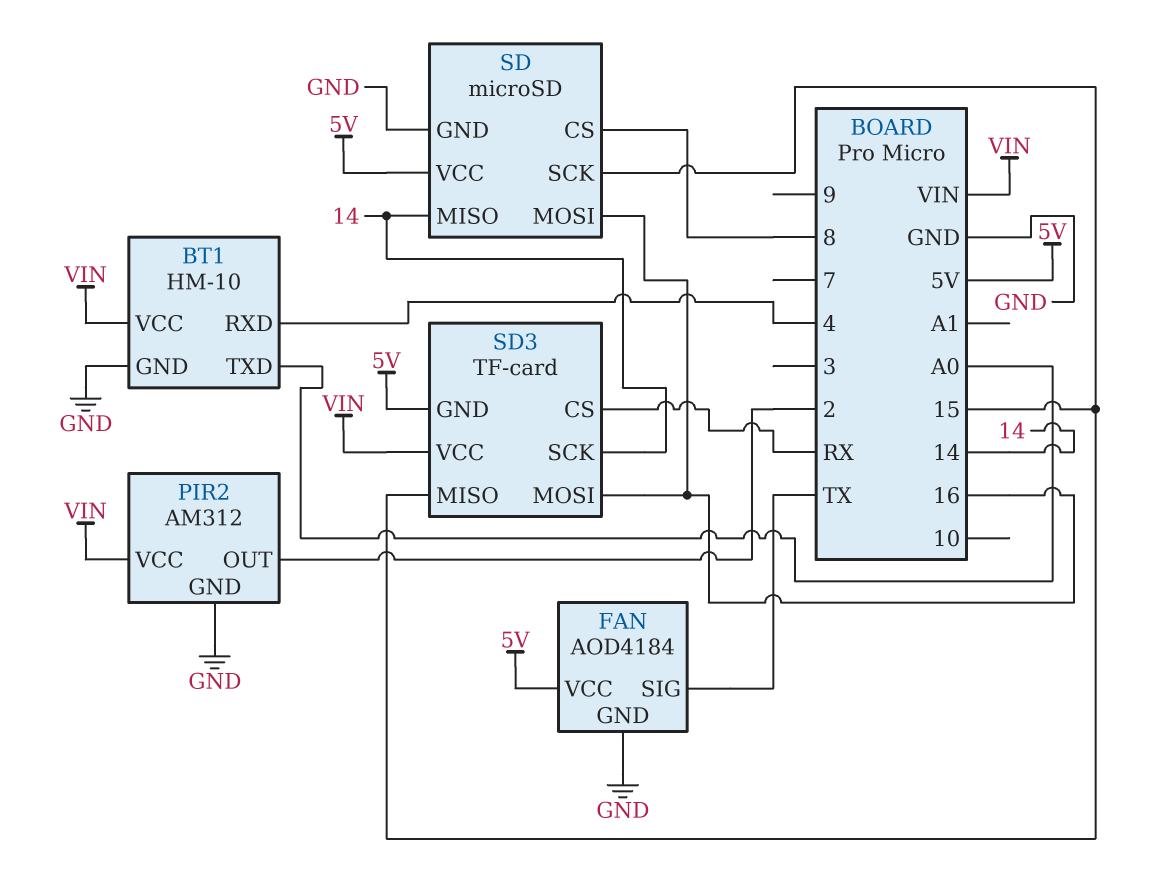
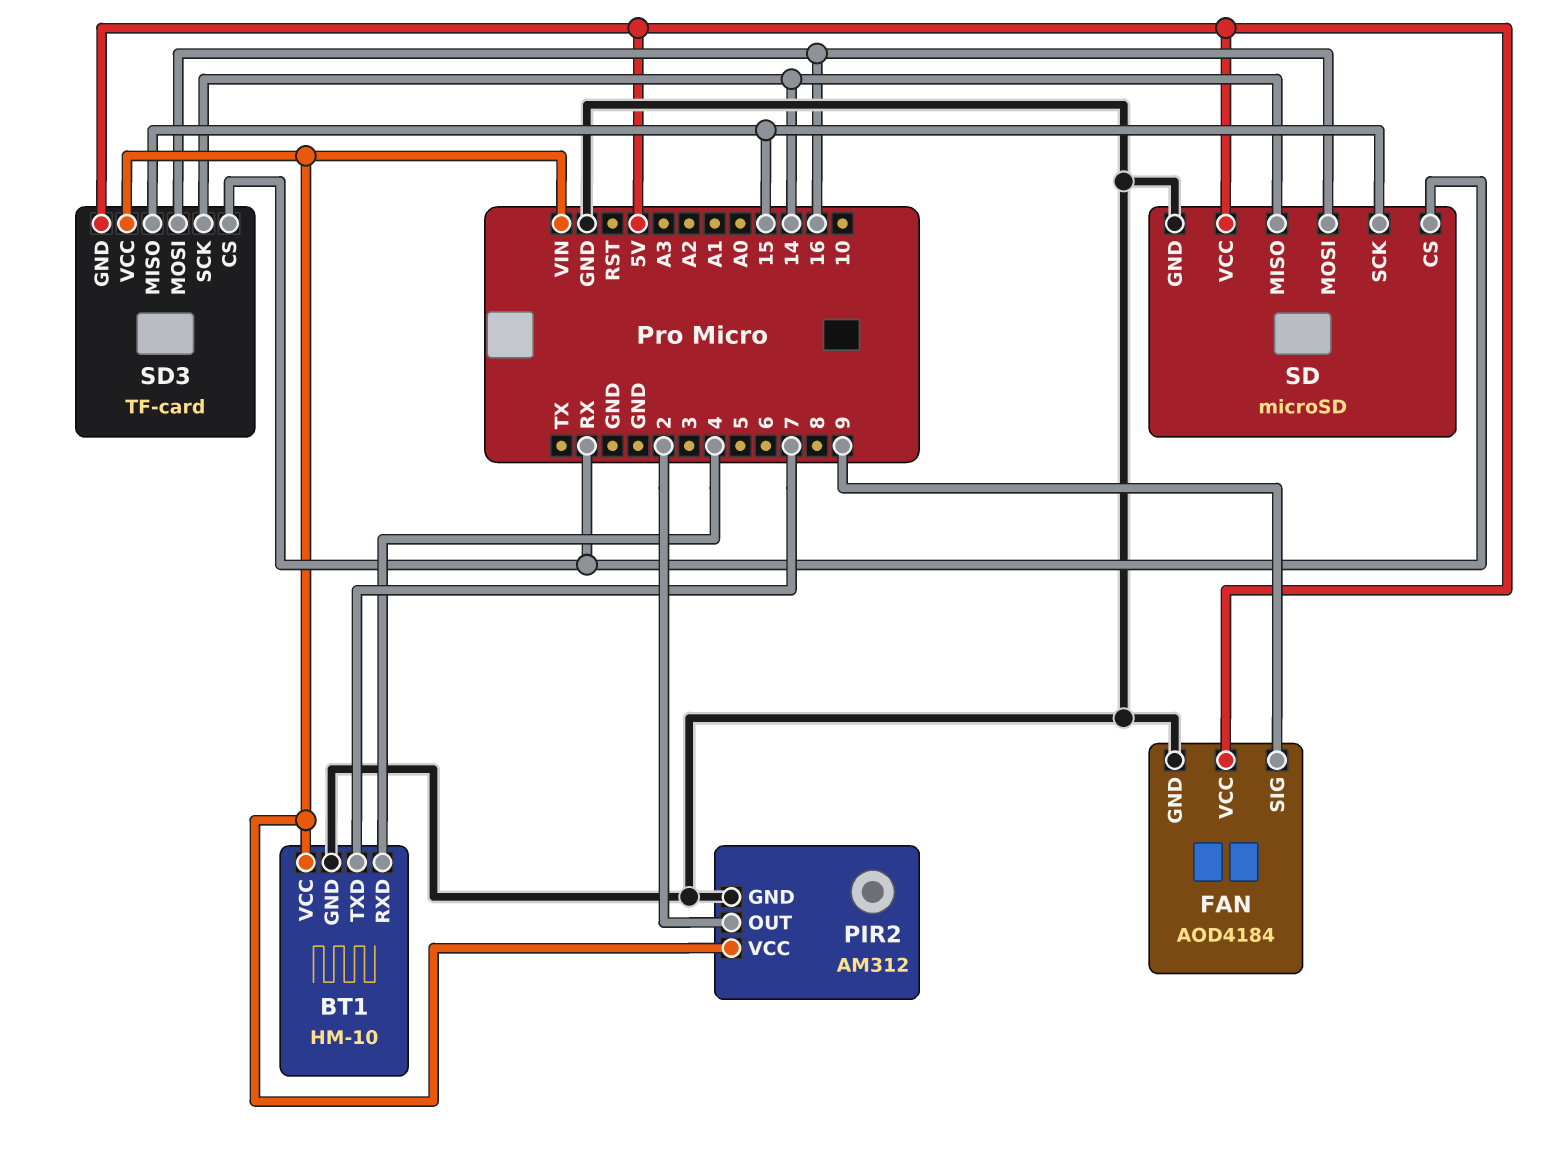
BT1 pin TXD: A0 -> 7
FAN pin SIG: TX -> 9
SD pin CS: 8 -> RX

